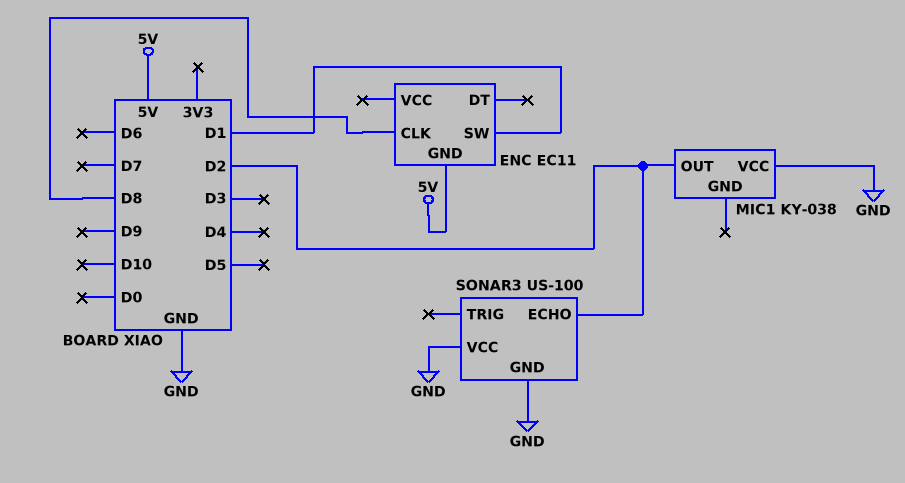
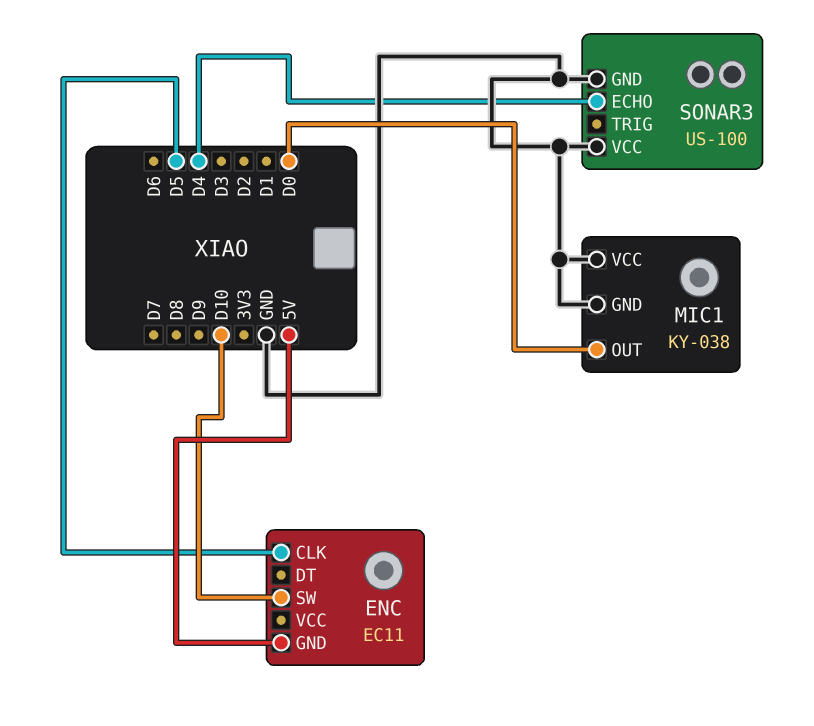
ENC pin CLK: D8 -> D5
ENC pin SW: D1 -> D10
MIC1 pin GND: none -> GND
MIC1 pin OUT: D2 -> D0
SONAR3 pin ECHO: D2 -> D4

